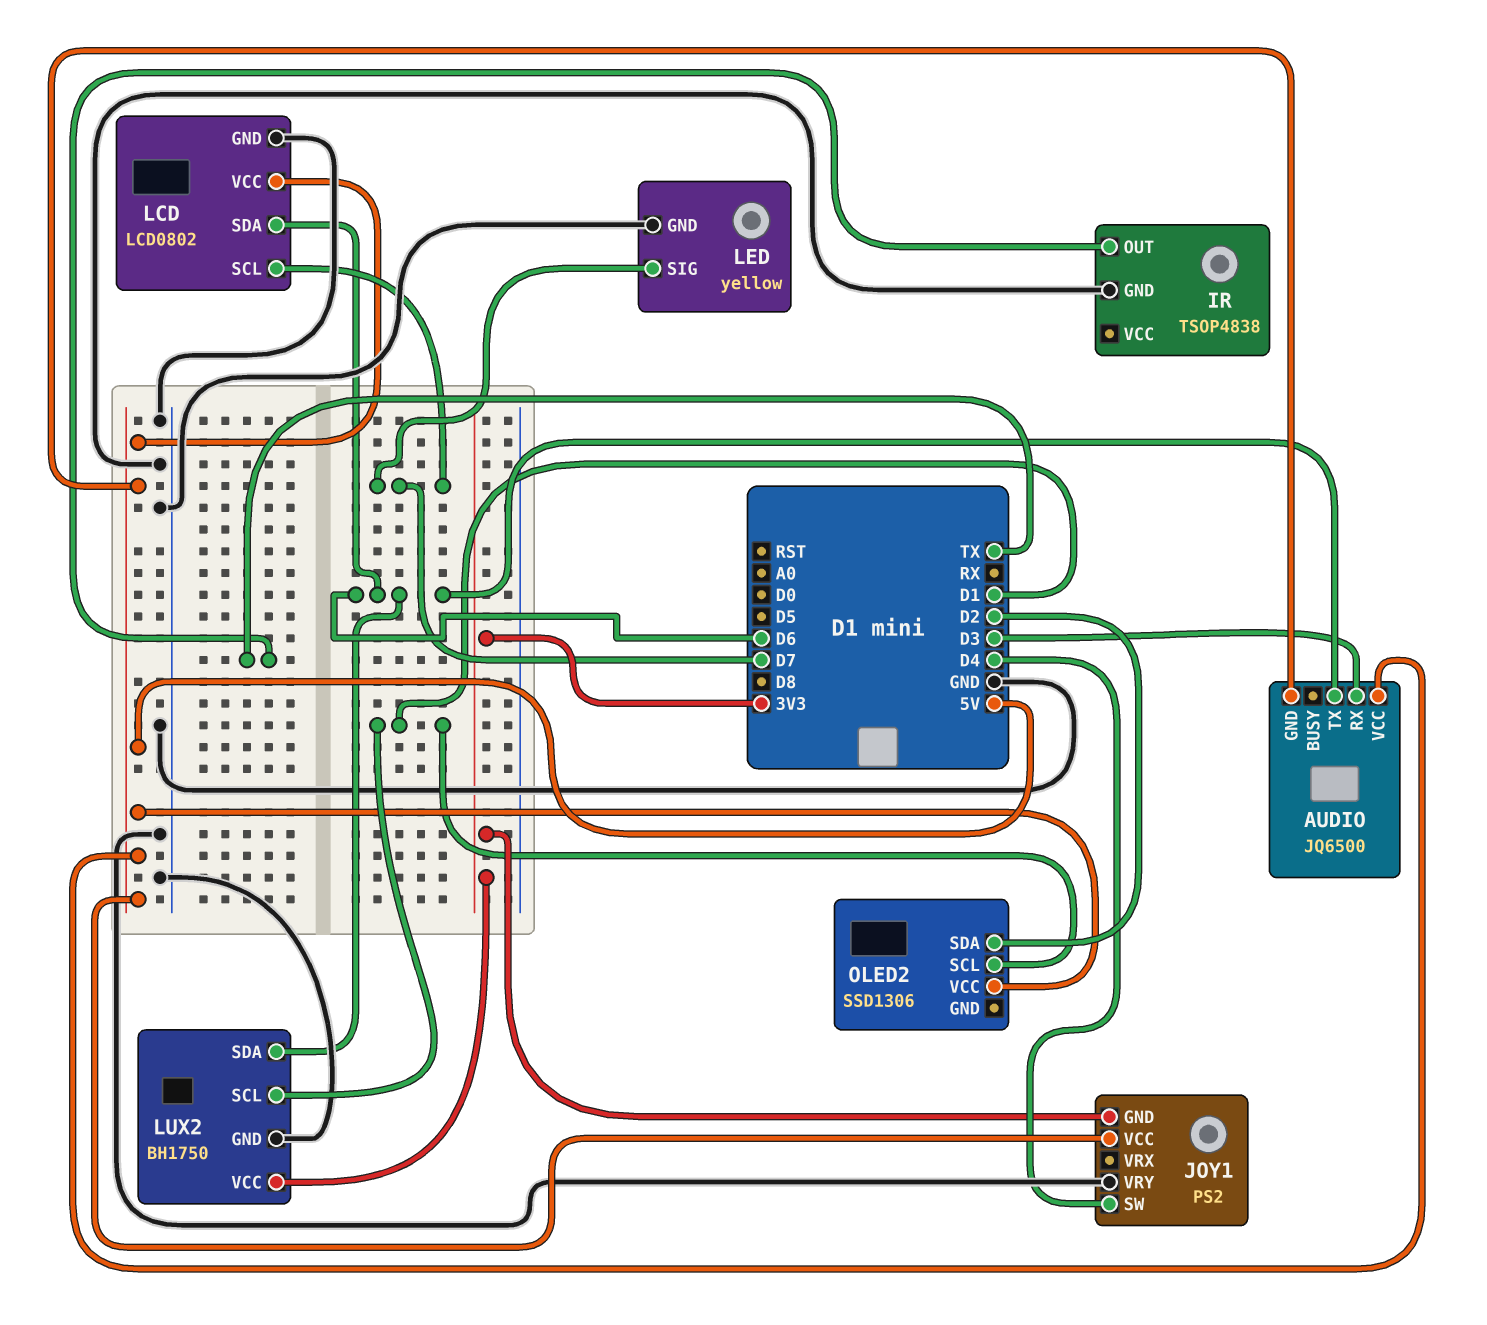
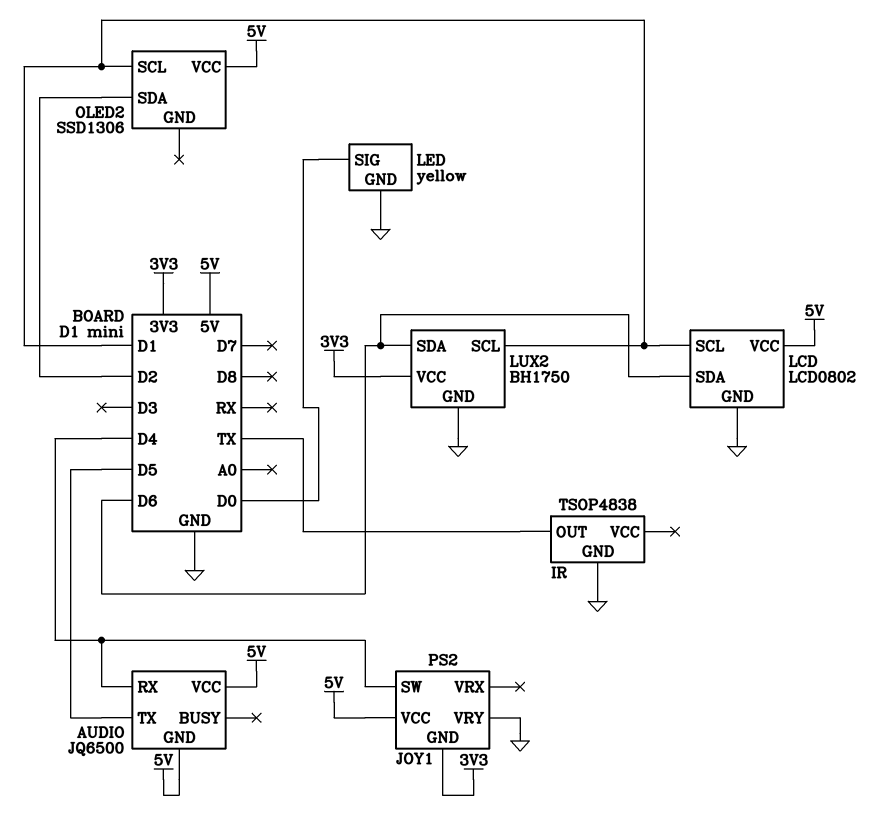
AUDIO pin RX: D3 -> D4
AUDIO pin TX: D6 -> D5
LCD pin SCL: D7 -> D1
LED pin SIG: D7 -> D0

